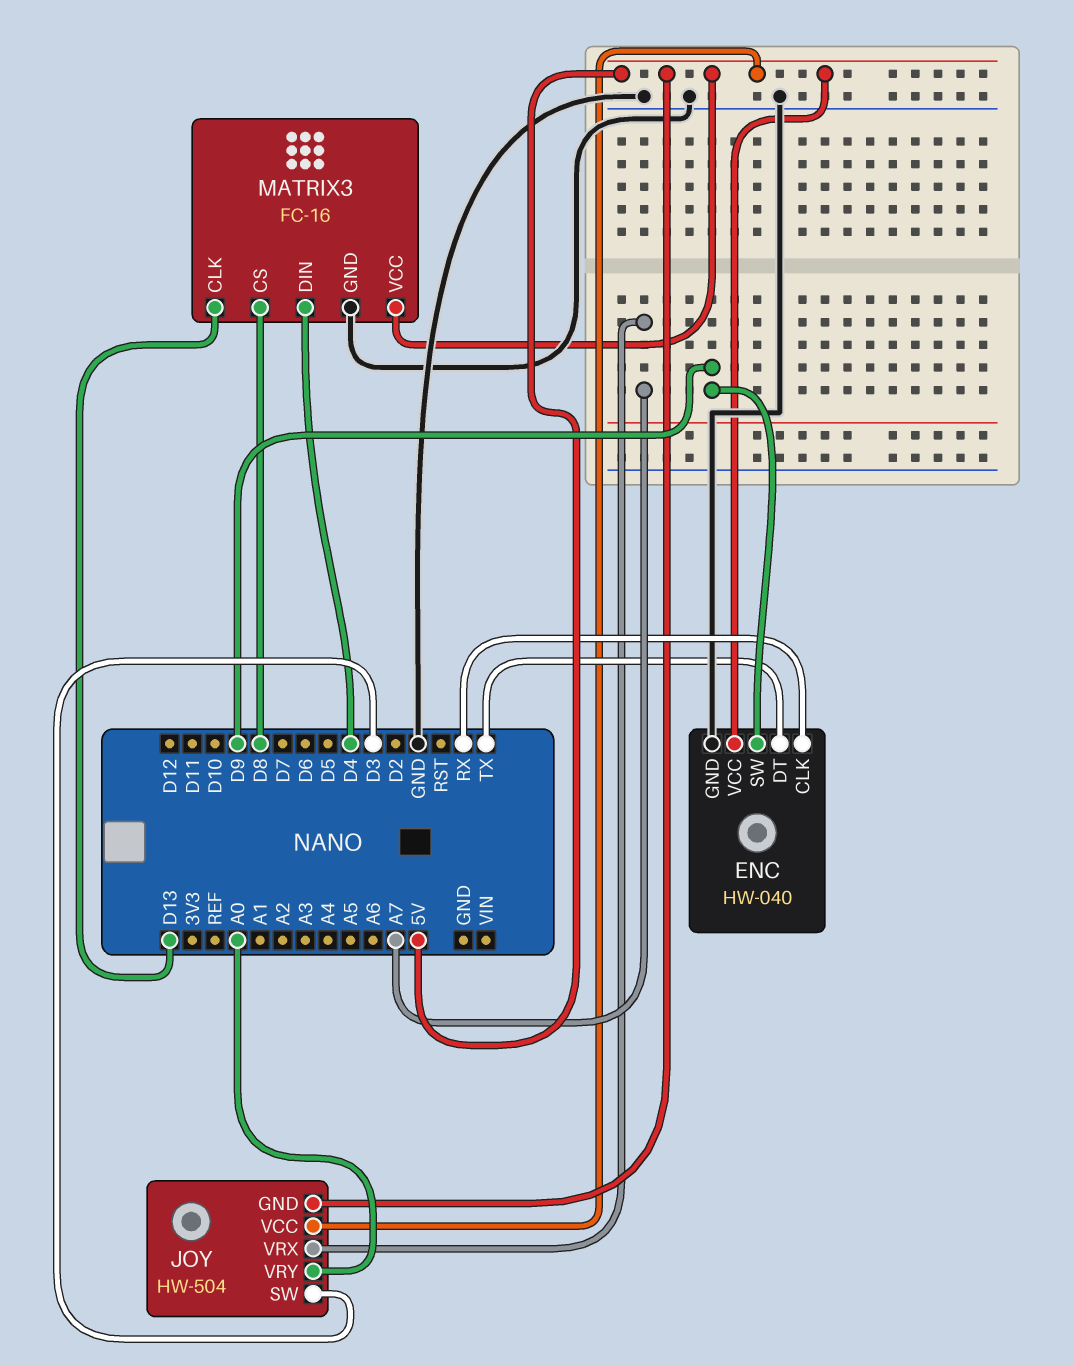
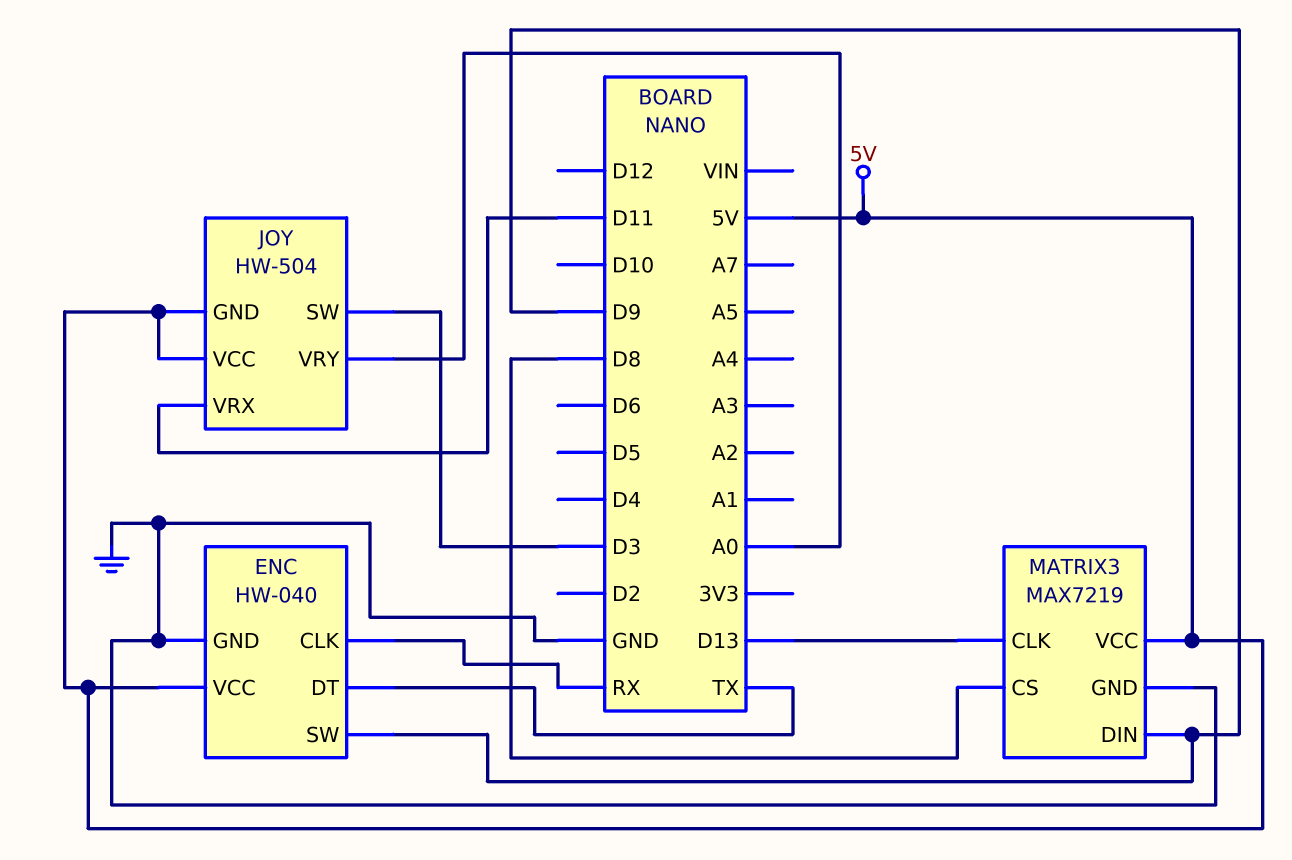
JOY pin VRX: A7 -> D11
MATRIX3: FC-16 -> MAX7219
MATRIX3 pin DIN: D4 -> D9

